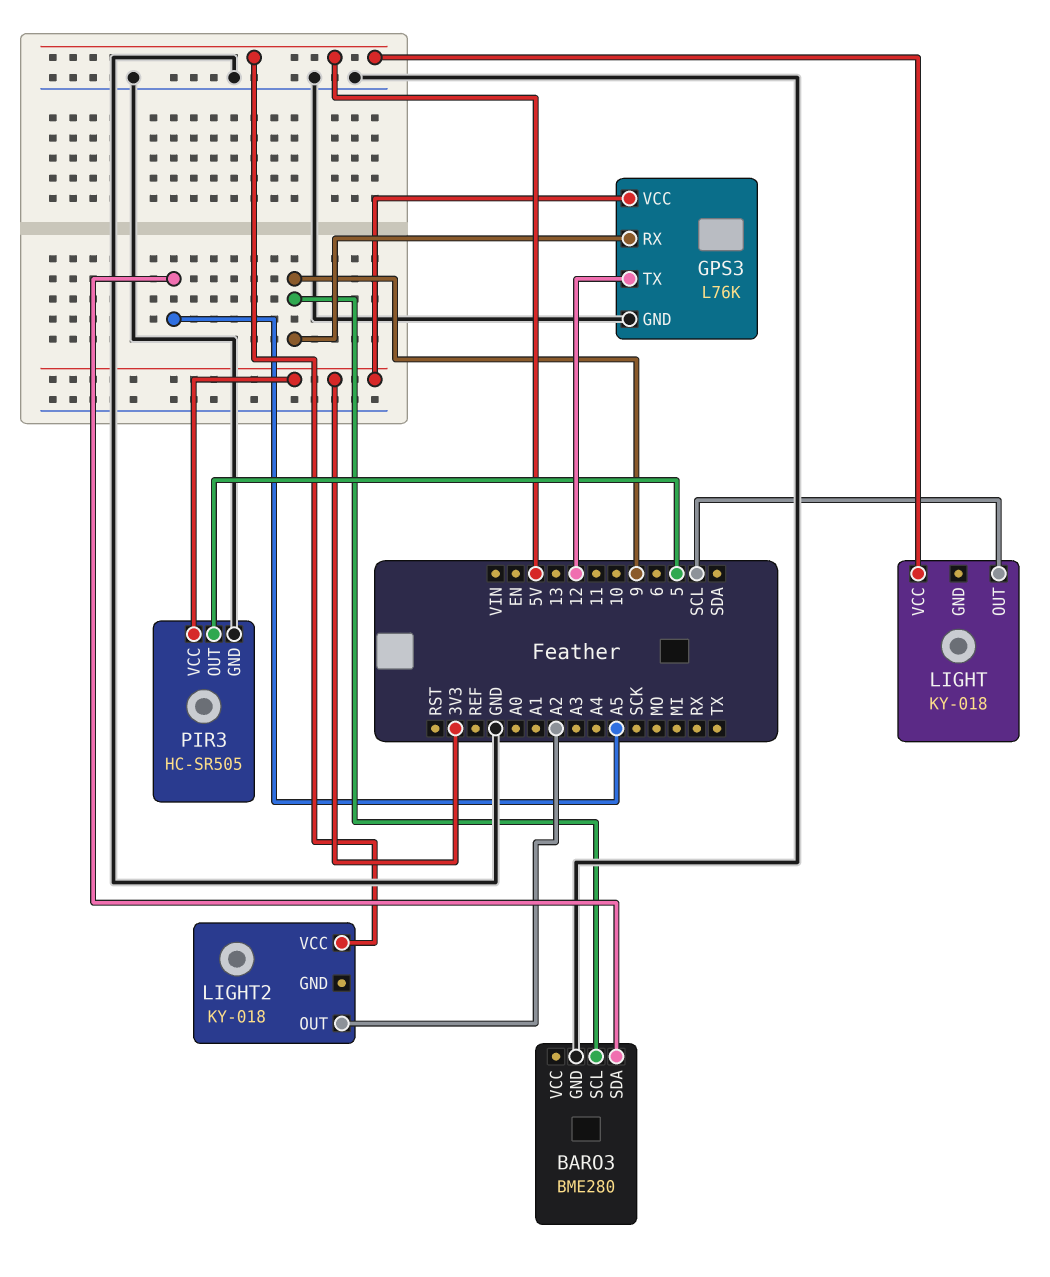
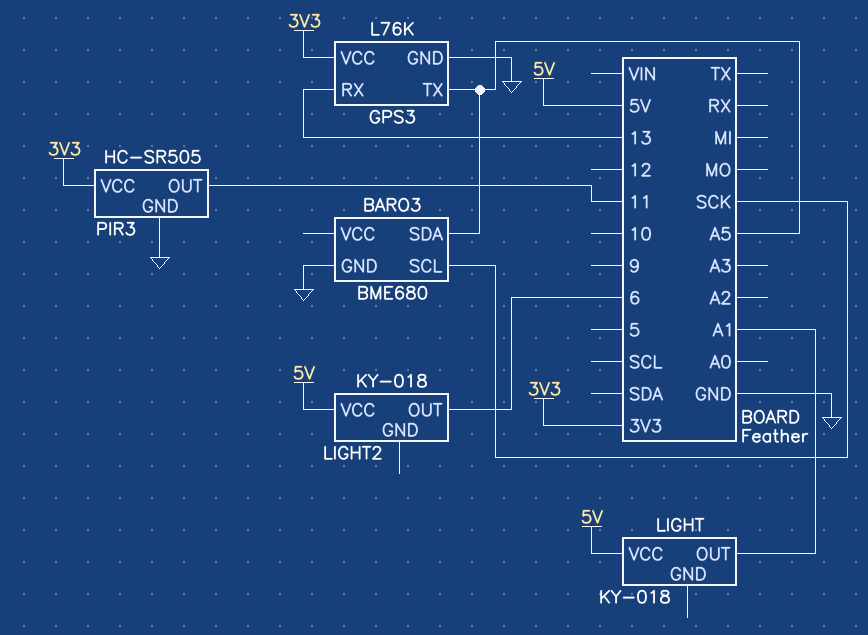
BARO3: BME280 -> BME680
BARO3 pin SCL: 9 -> SCK
GPS3 pin RX: 9 -> 13
GPS3 pin TX: 12 -> A5
LIGHT pin OUT: SCL -> A1
LIGHT2 pin OUT: A2 -> 6
PIR3 pin OUT: 5 -> 11

